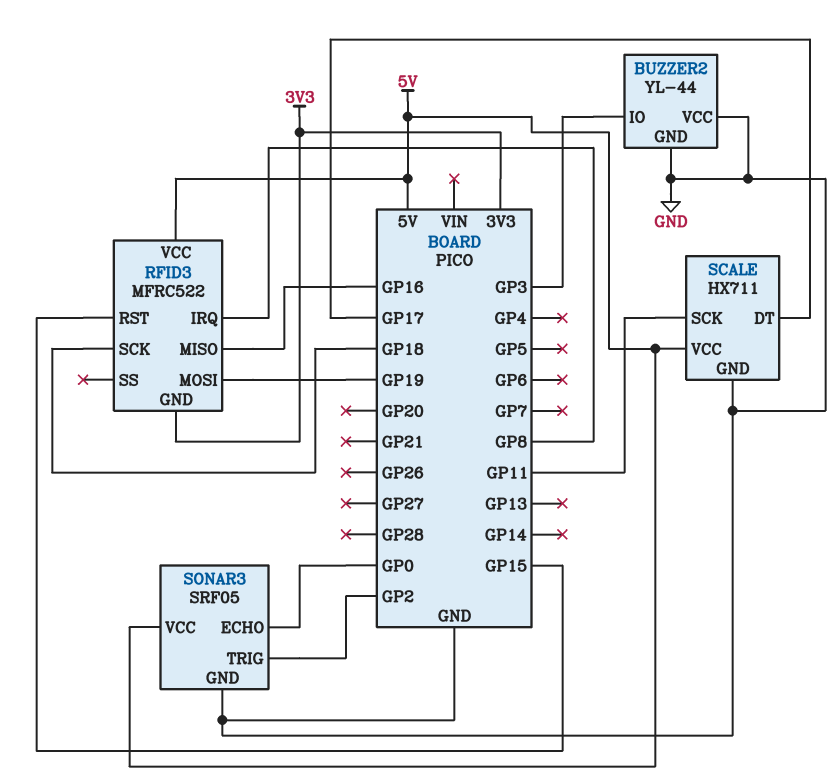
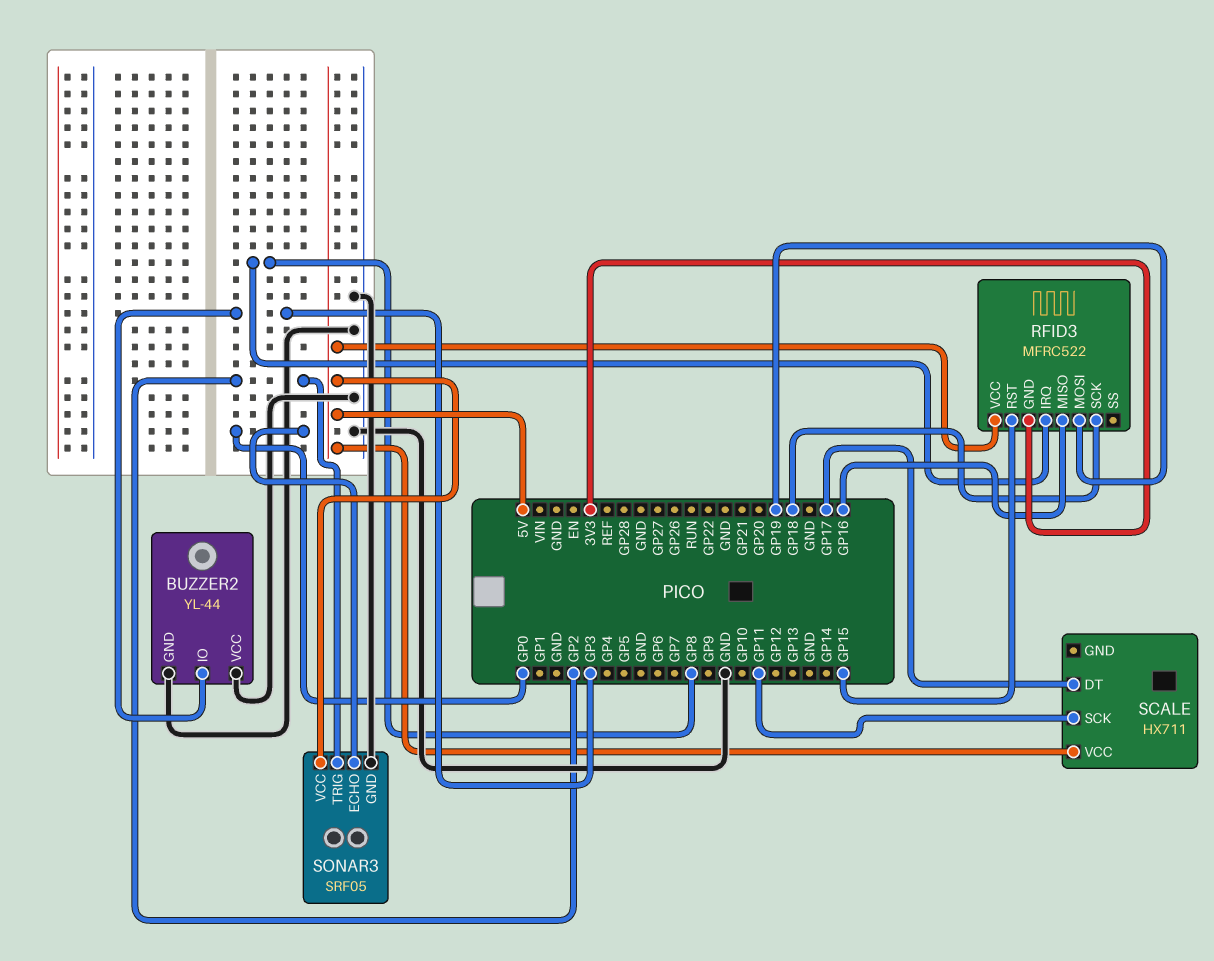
SCALE pin GND: GND -> none

